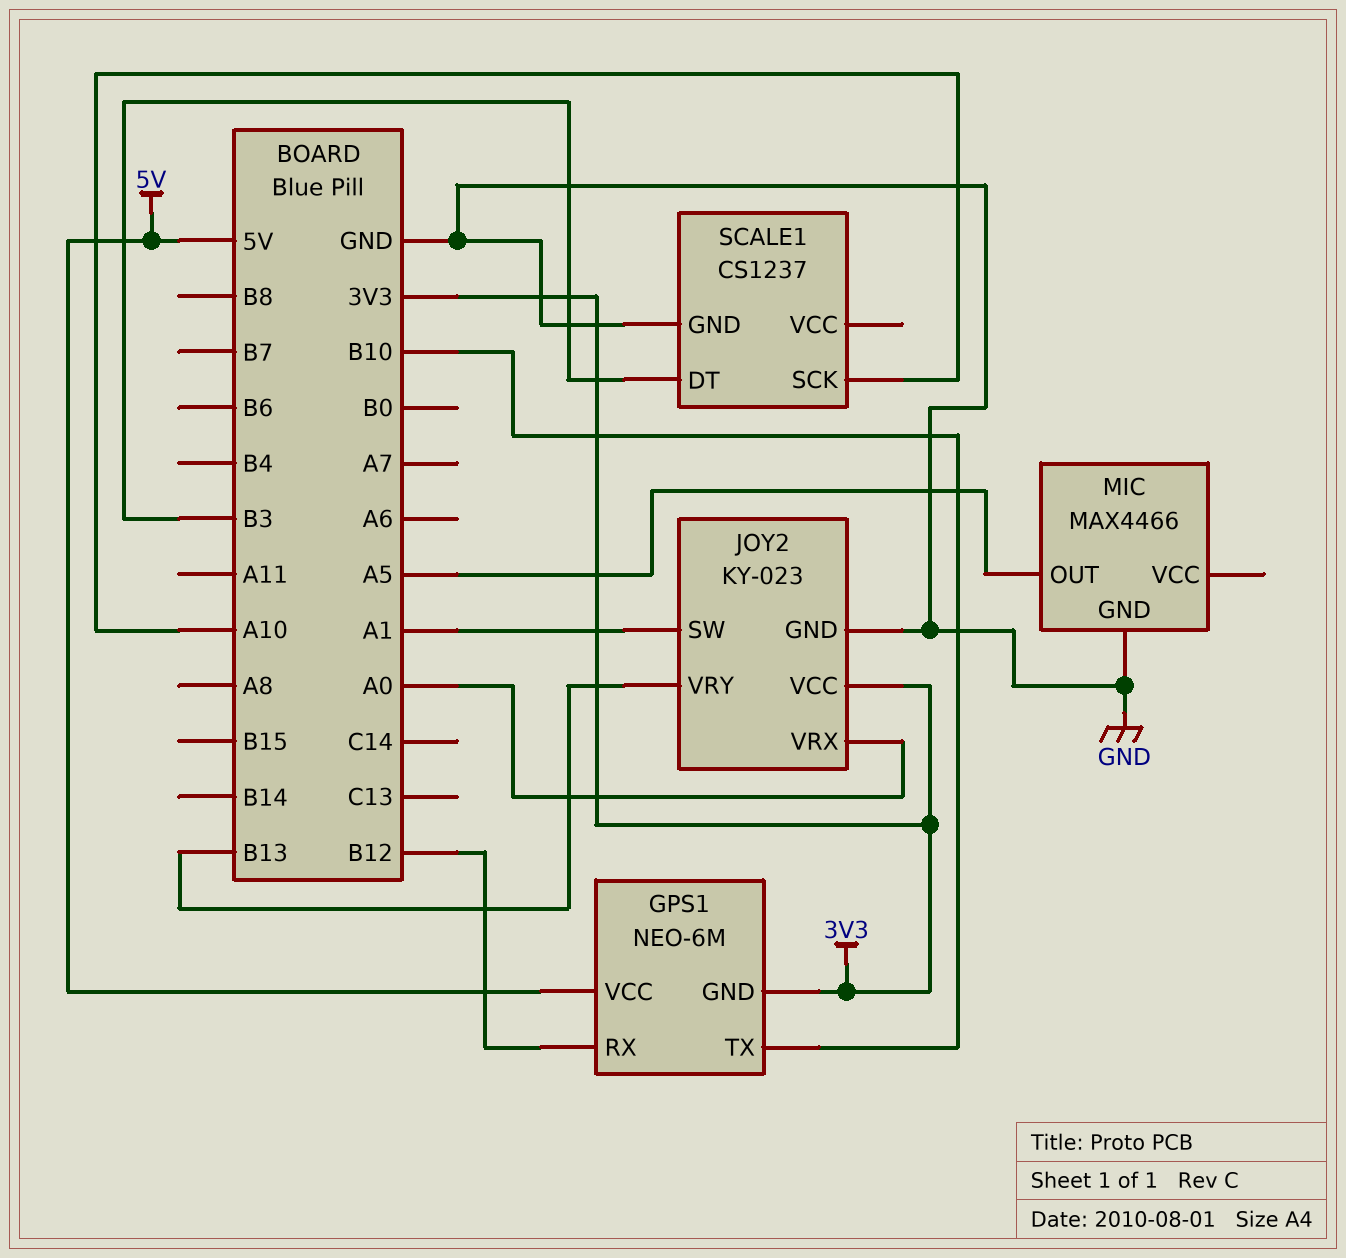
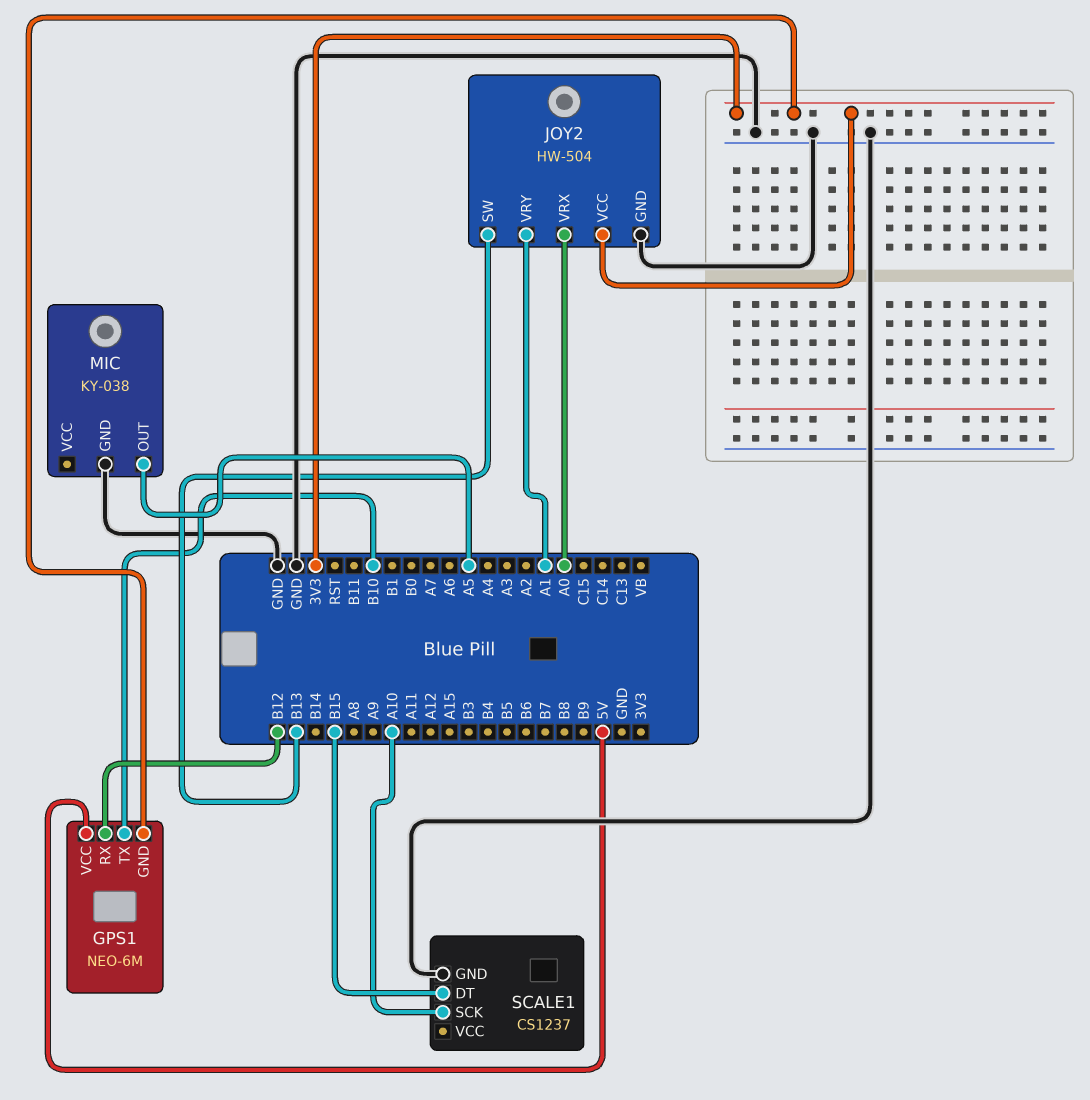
JOY2: KY-023 -> HW-504
JOY2 pin SW: A1 -> B13
JOY2 pin VRY: B13 -> A1
MIC: MAX4466 -> KY-038
SCALE1 pin DT: B3 -> B15

